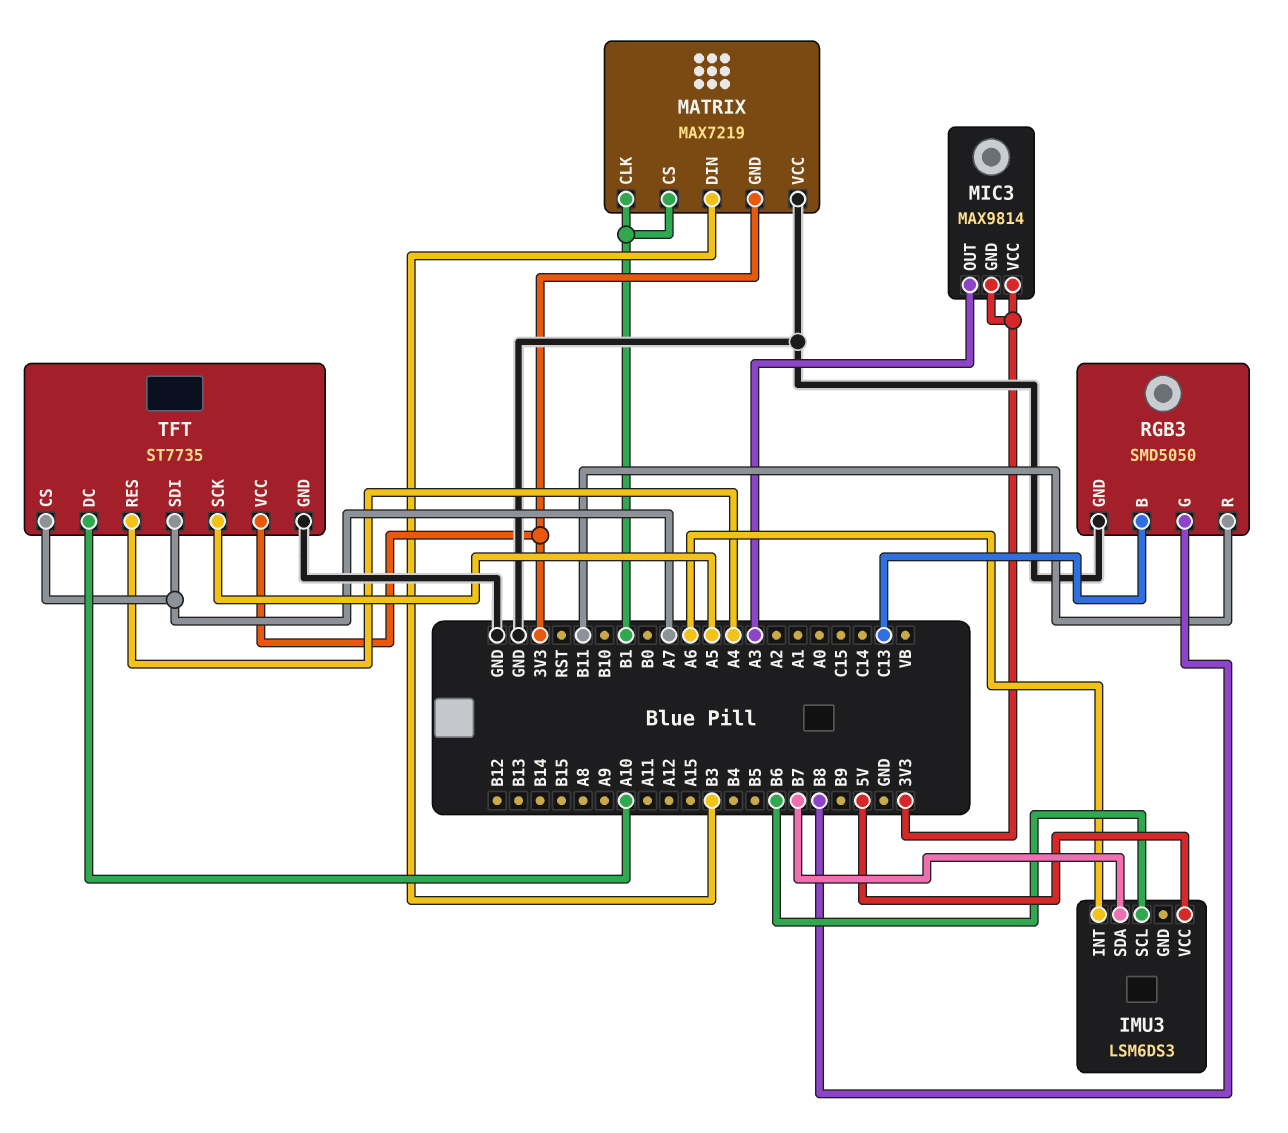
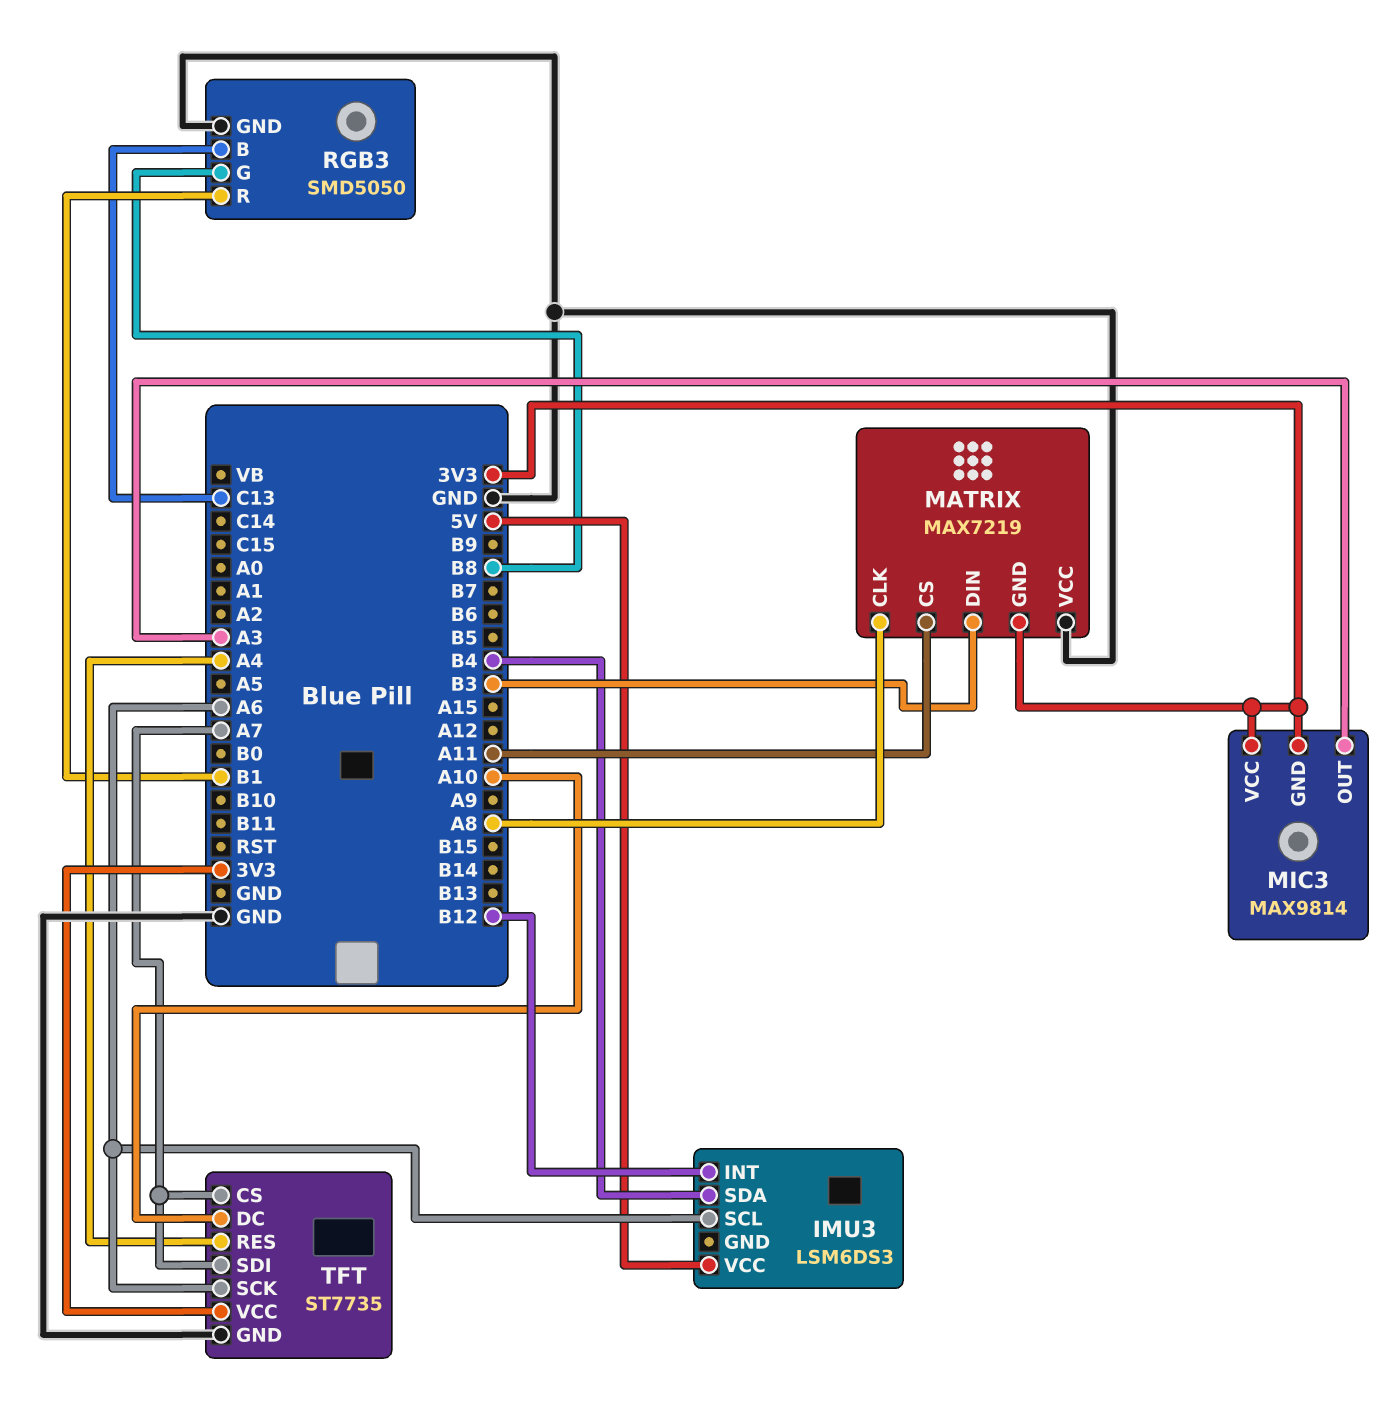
IMU3 pin INT: A6 -> B12
IMU3 pin SCL: B6 -> A6
IMU3 pin SDA: B7 -> B4
MATRIX pin CLK: B1 -> A8
MATRIX pin CS: B1 -> A11
RGB3 pin R: B11 -> B1
TFT pin SCK: A5 -> A6

